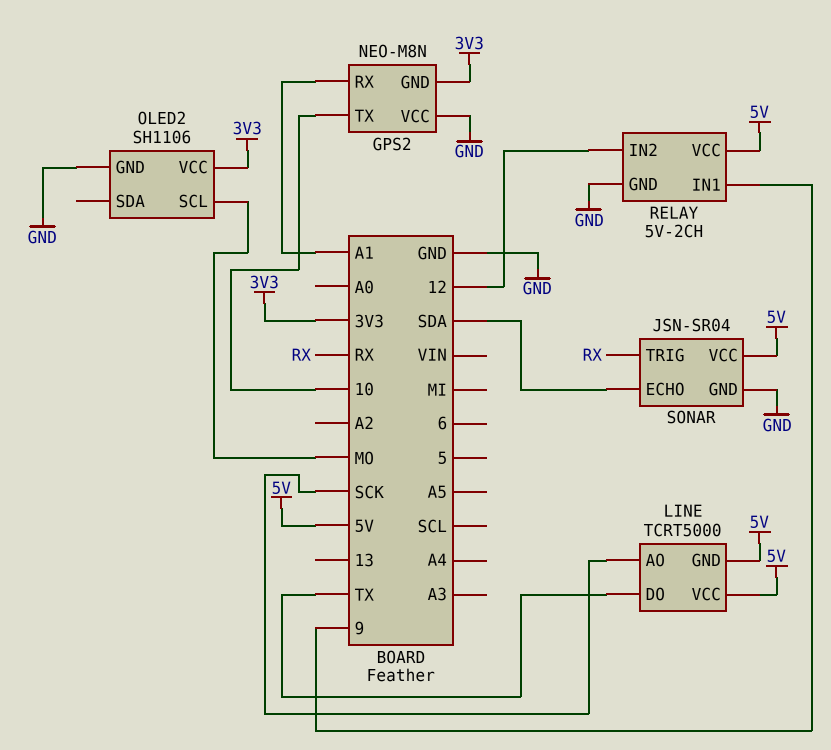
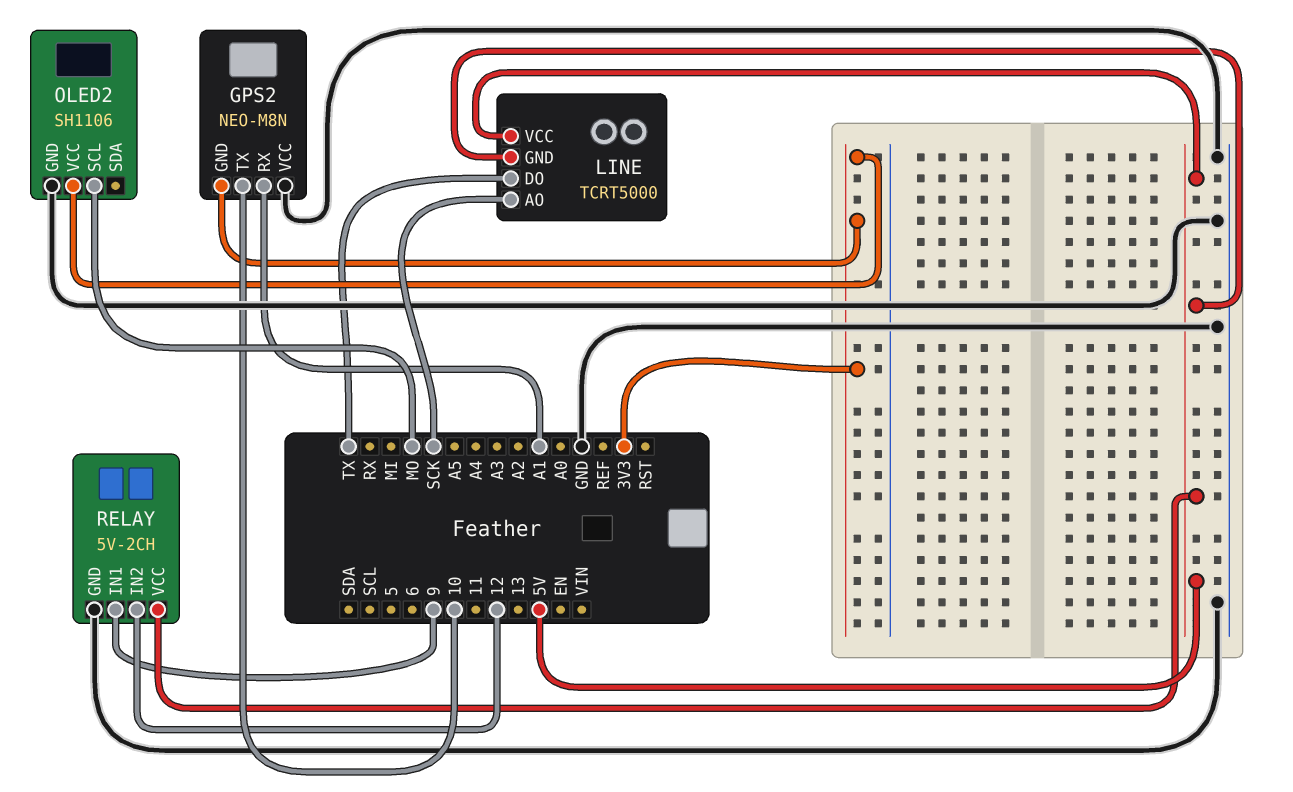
SONAR: JSN-SR04 -> none
SONAR pin ECHO: SDA -> none
SONAR pin GND: GND -> none
SONAR pin TRIG: RX -> none
SONAR pin VCC: 5V -> none

